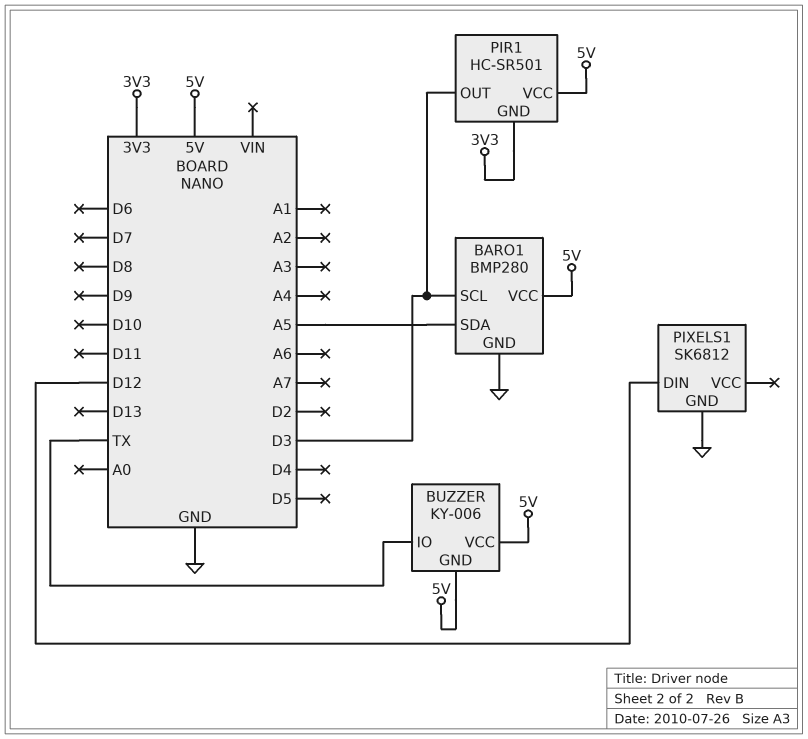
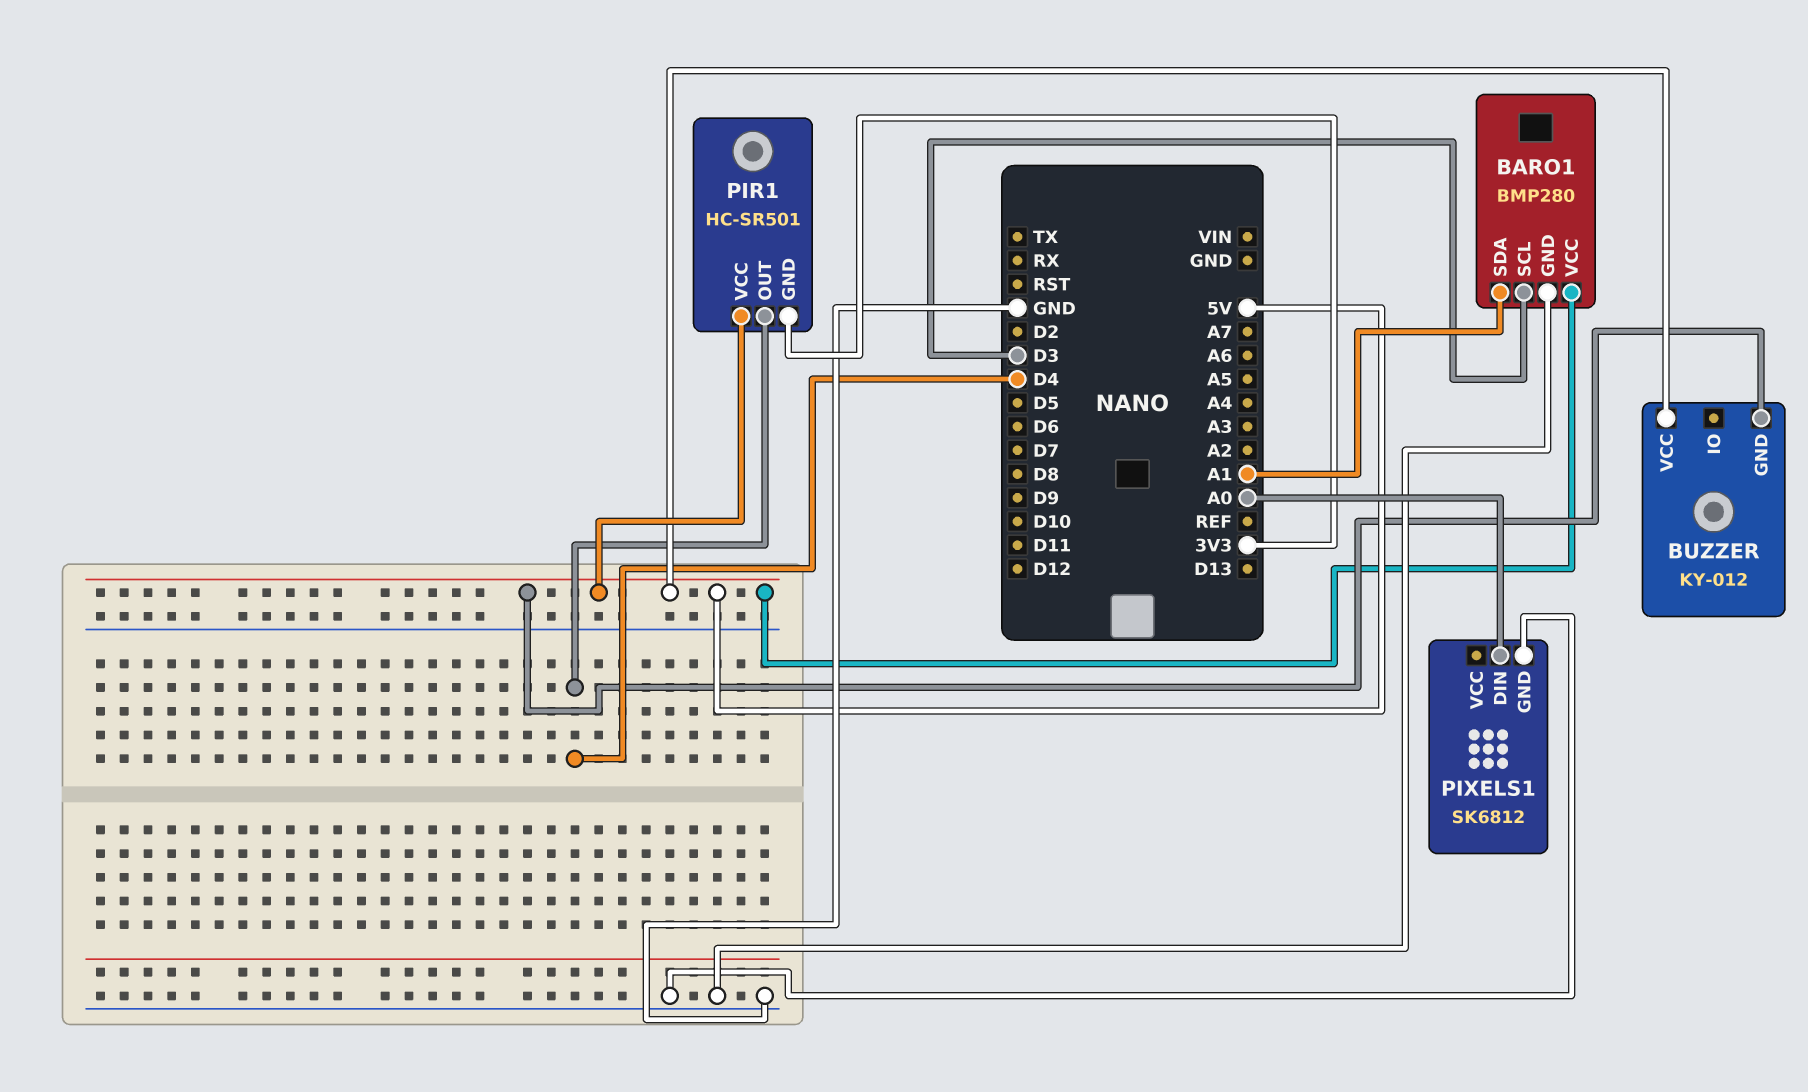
BARO1 pin SDA: A5 -> A1
BUZZER: KY-006 -> KY-012
BUZZER pin IO: TX -> none
PIR1 pin OUT: D3 -> D4
PIXELS1 pin DIN: D12 -> A0

